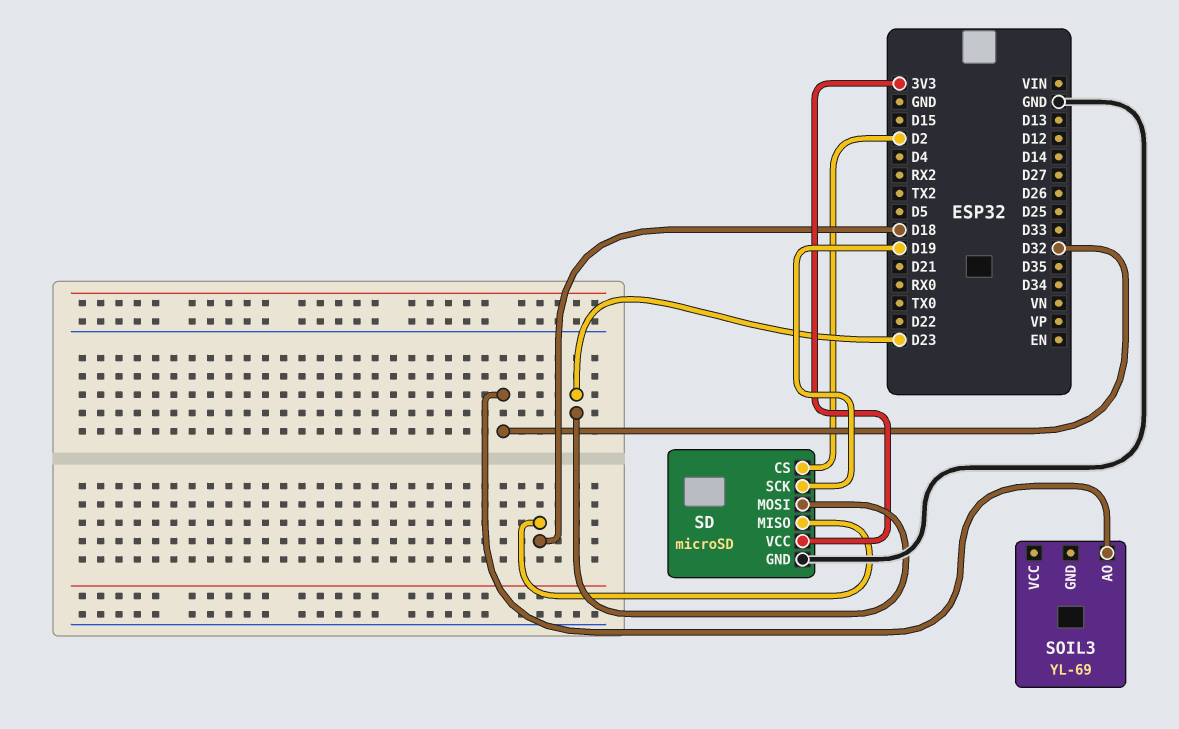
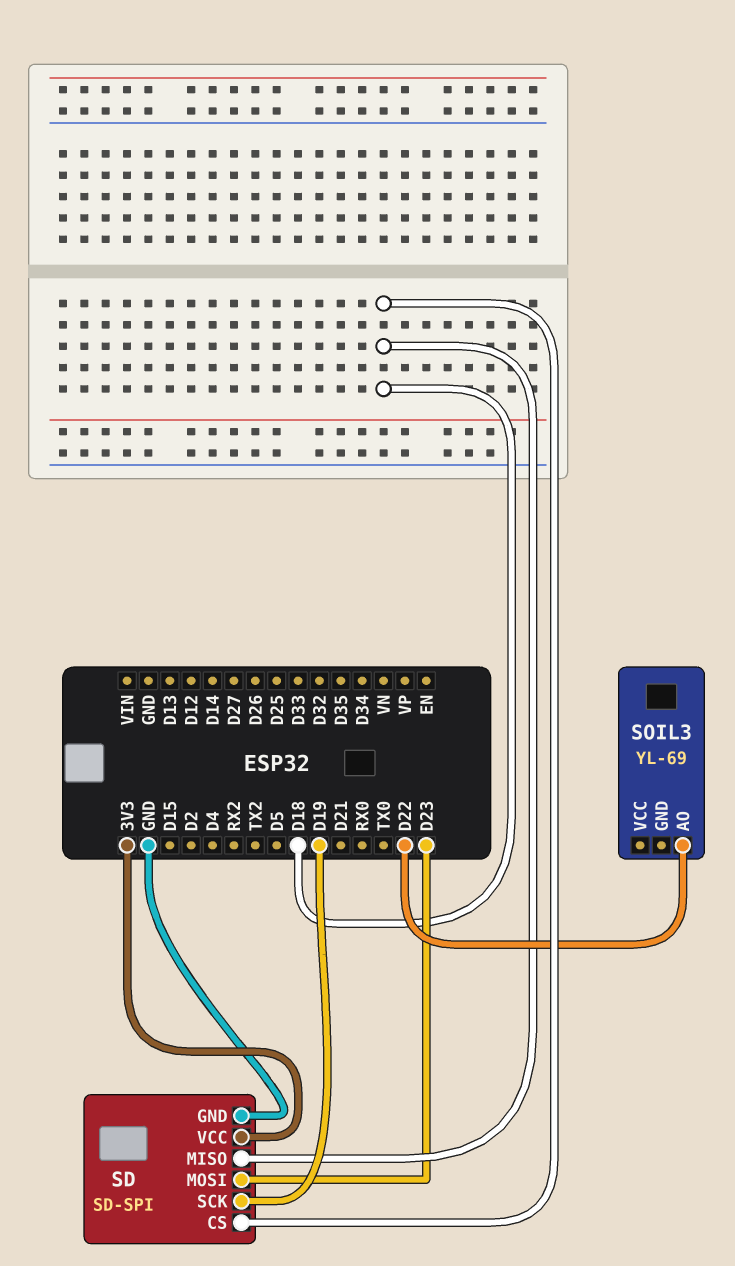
SD: microSD -> SD-SPI
SD pin CS: D2 -> D18
SOIL3 pin AO: D32 -> D22

